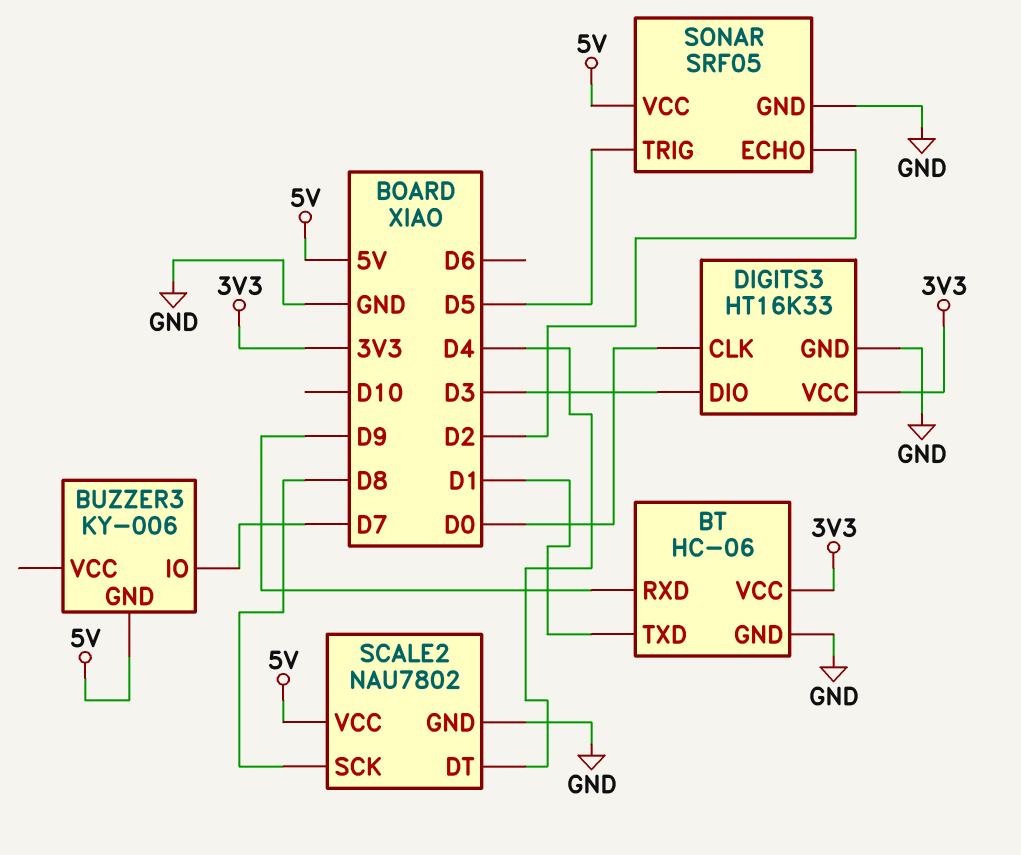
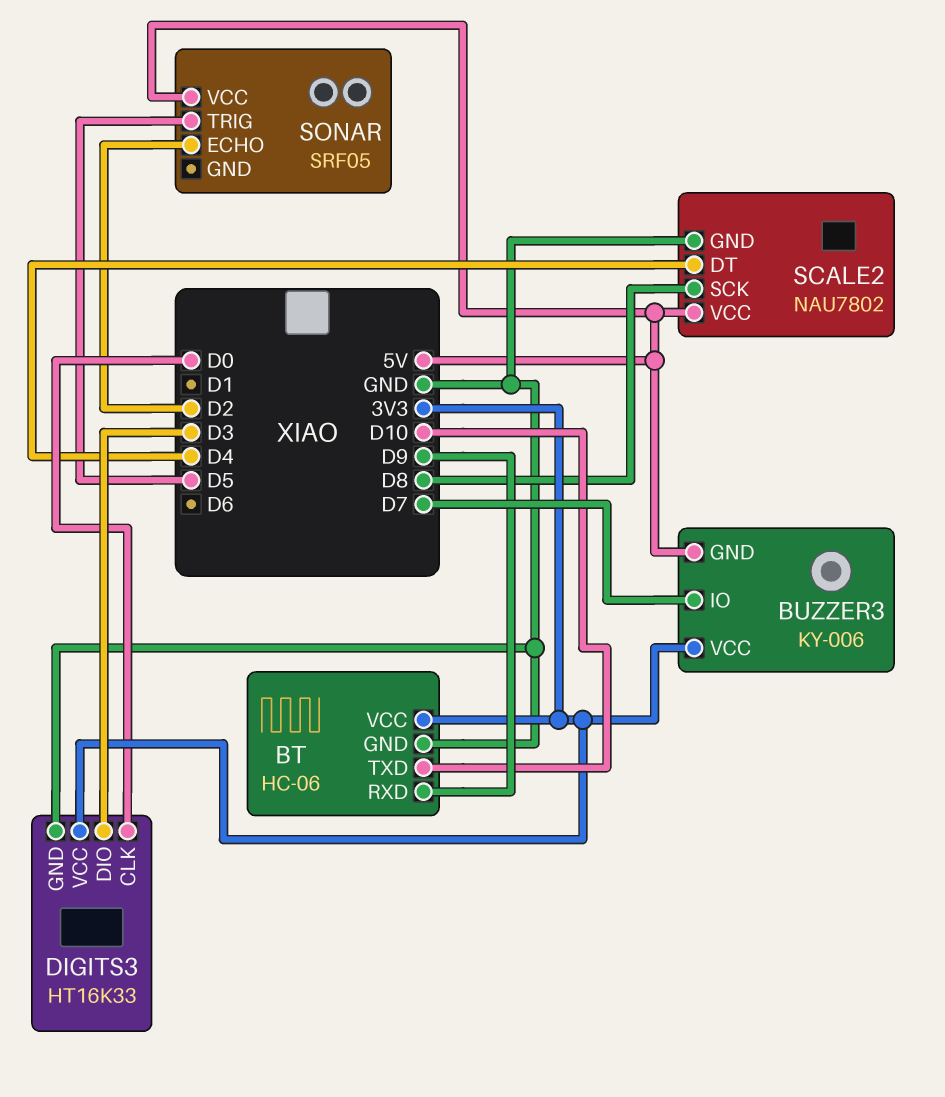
BT pin TXD: D1 -> D10
BUZZER3 pin VCC: none -> 3V3
SONAR pin GND: GND -> none

